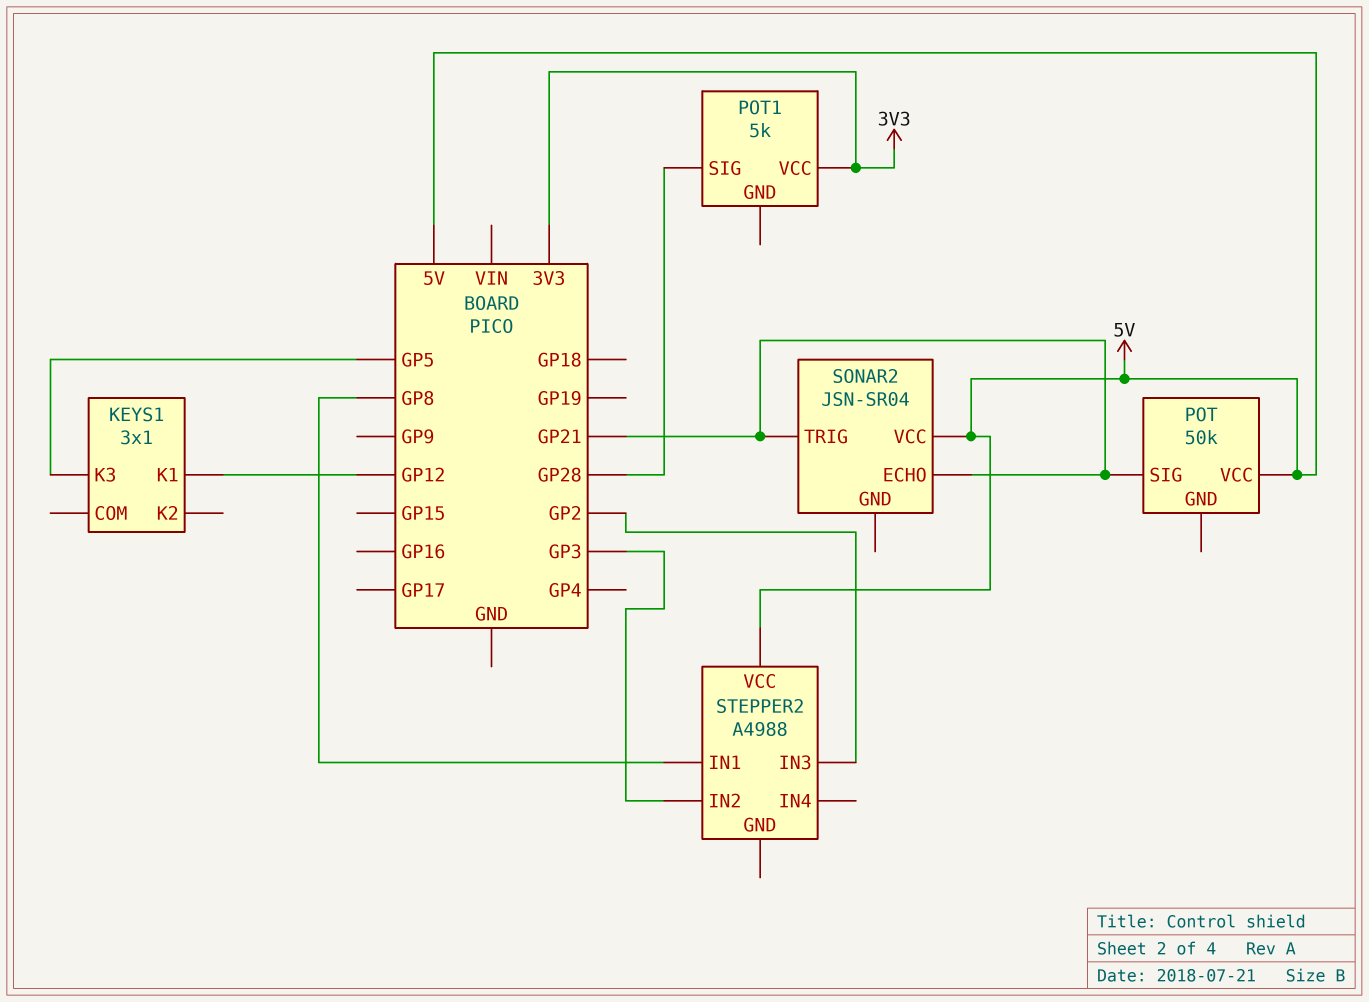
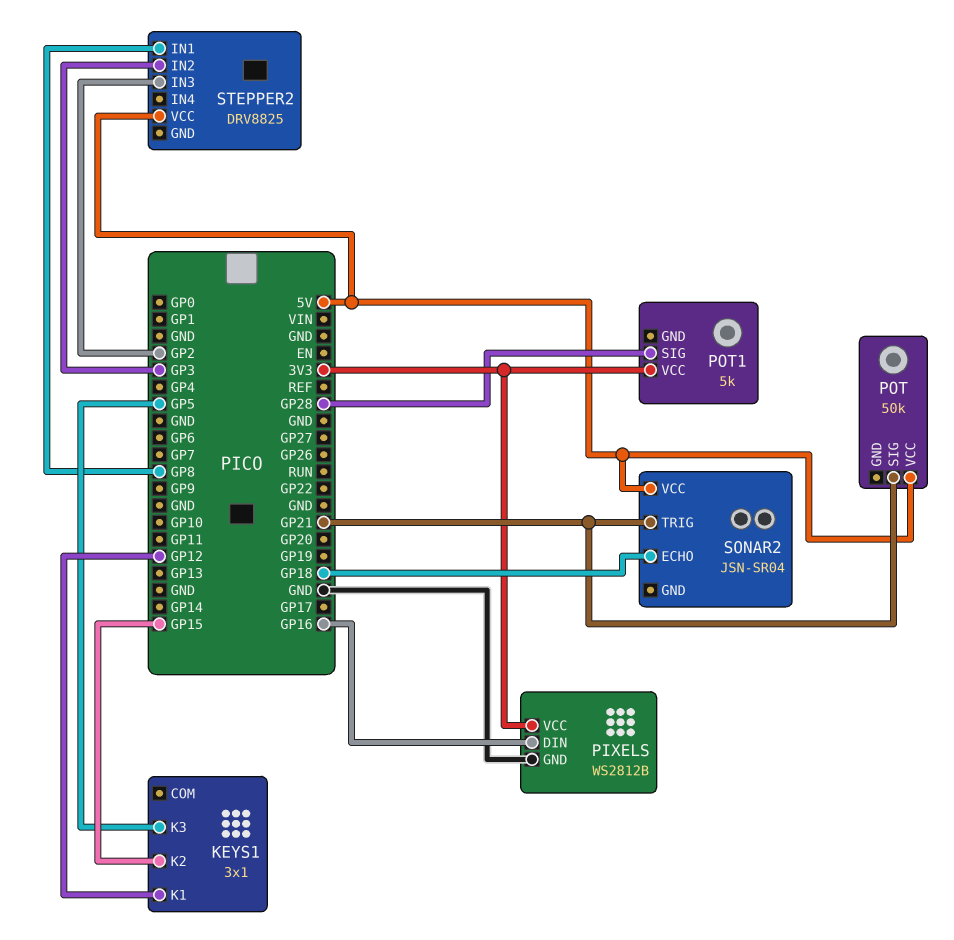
KEYS1 pin K2: none -> GP15
PIXELS: none -> WS2812B
PIXELS pin DIN: none -> GP16
PIXELS pin GND: none -> GND
PIXELS pin VCC: none -> 3V3
SONAR2 pin ECHO: GP21 -> GP18
STEPPER2: A4988 -> DRV8825

